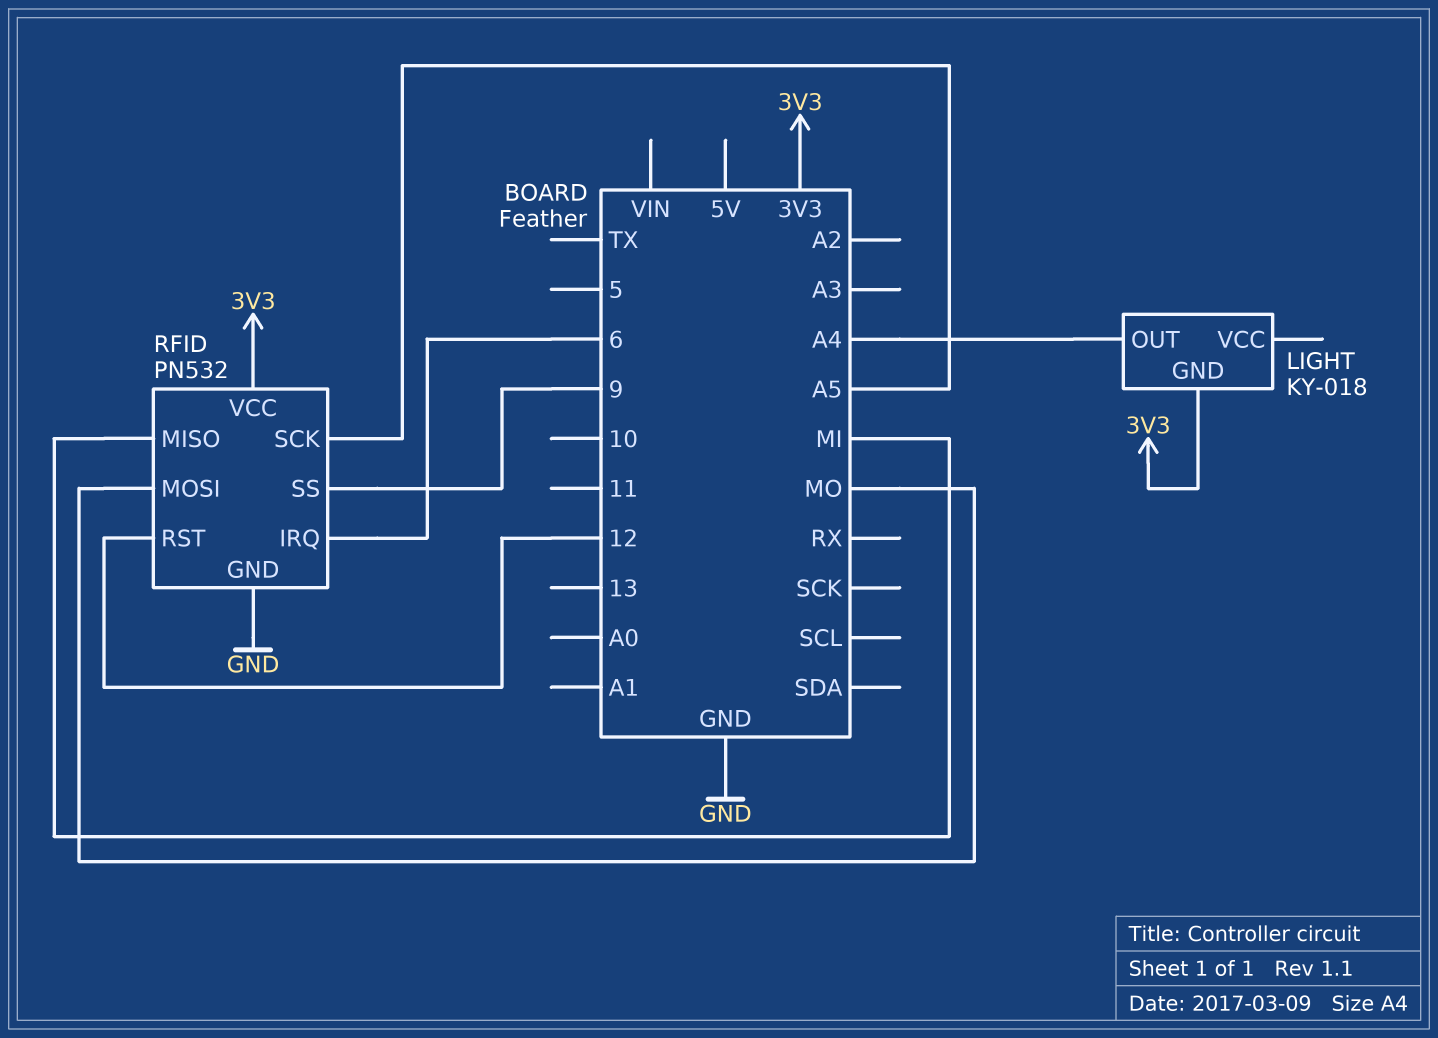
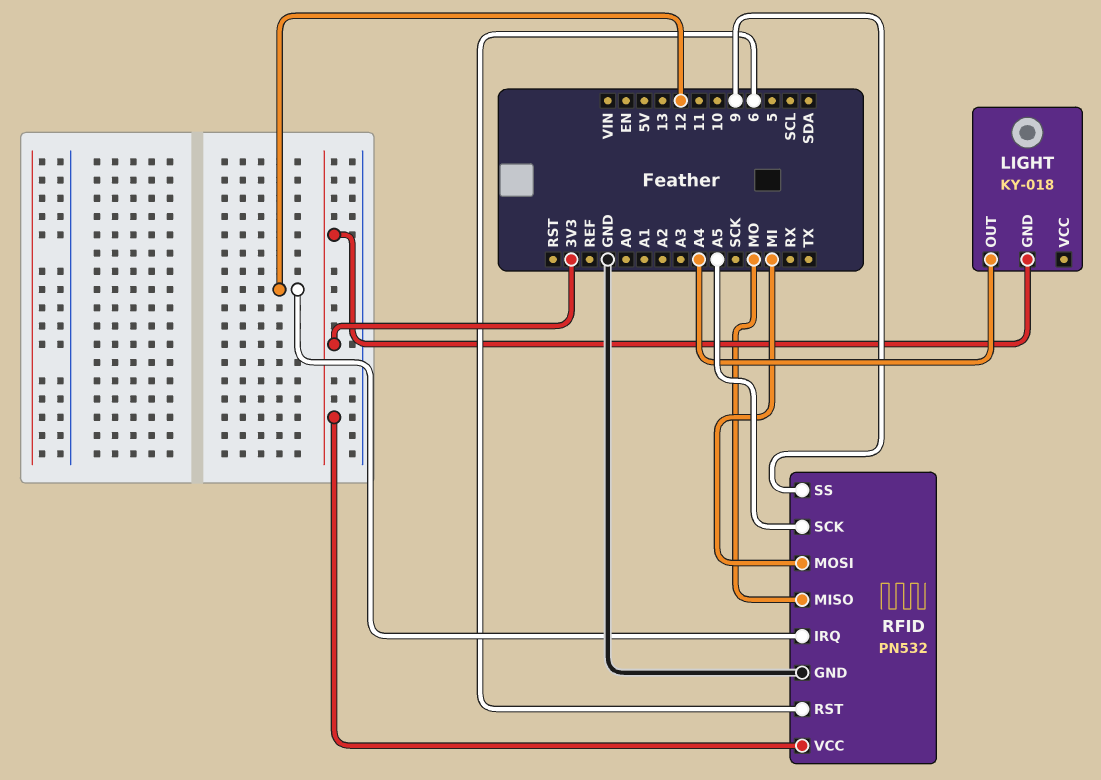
RFID pin IRQ: 6 -> 12
RFID pin MISO: MI -> MO
RFID pin MOSI: MO -> MI
RFID pin RST: 12 -> 6

